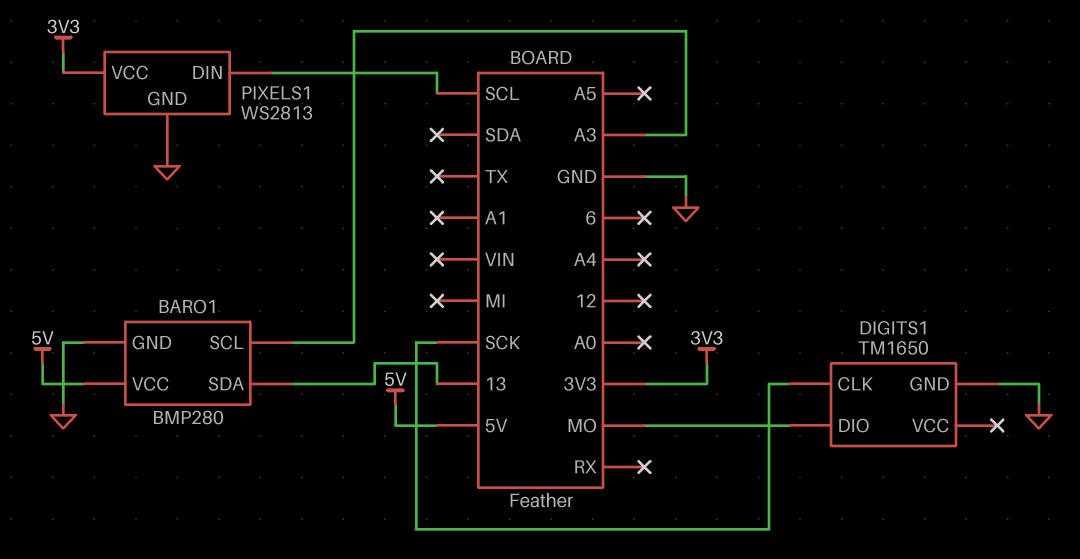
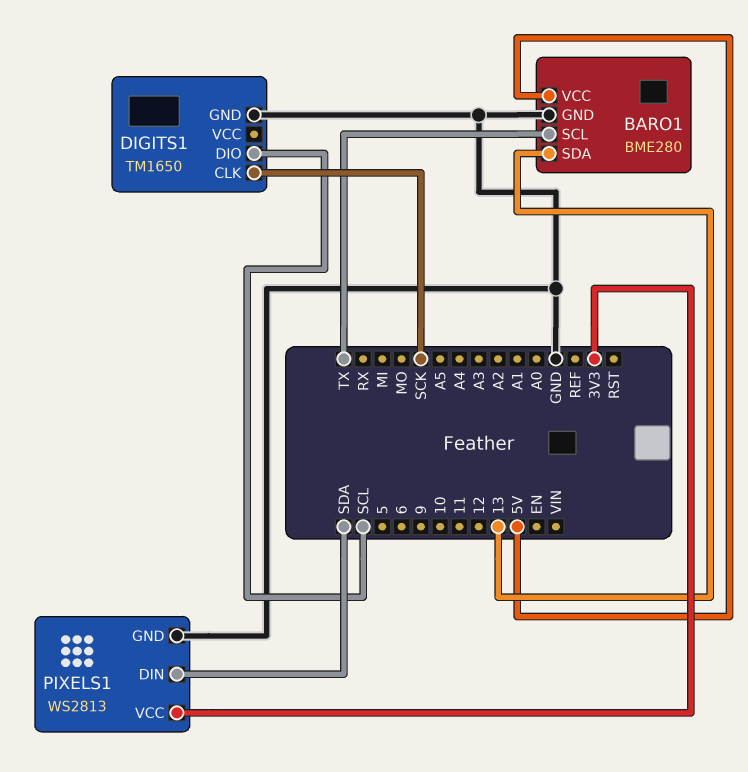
BARO1: BMP280 -> BME280
BARO1 pin SCL: A3 -> TX
DIGITS1 pin DIO: MO -> SCL
PIXELS1 pin DIN: SCL -> SDA

